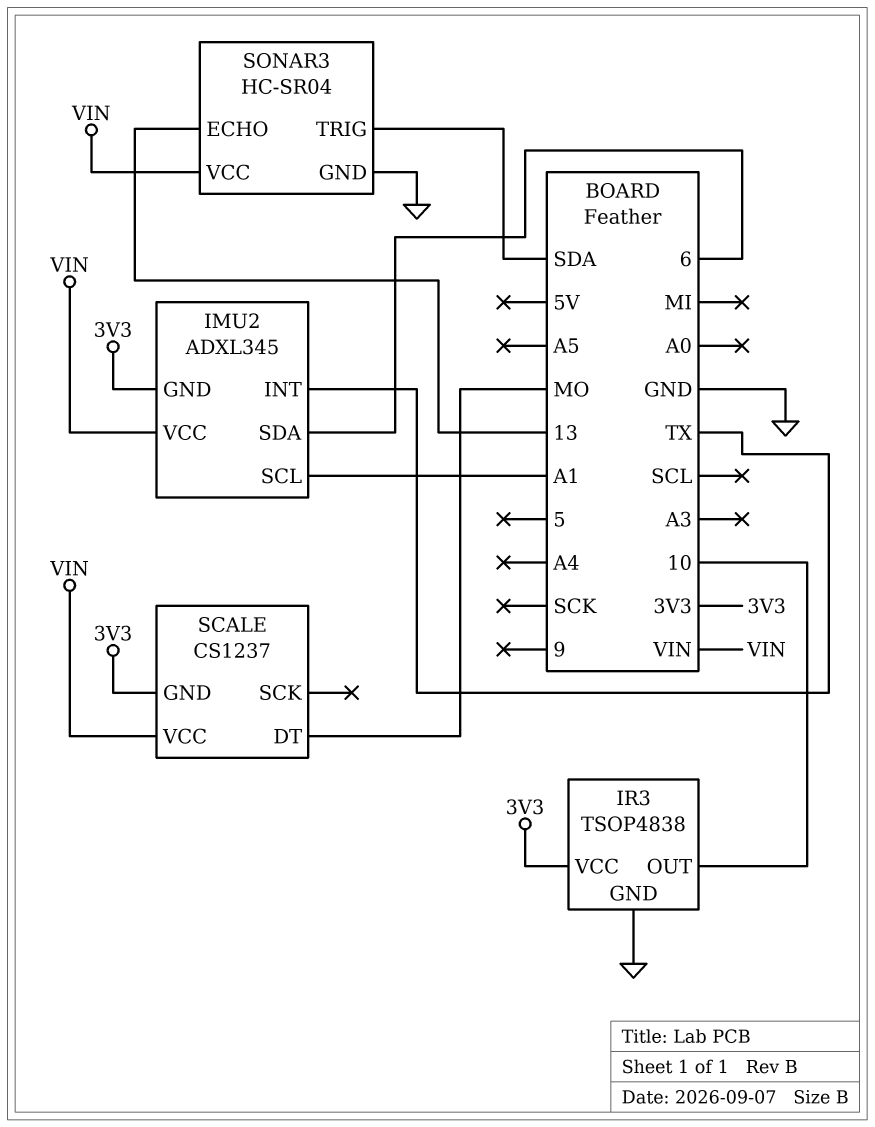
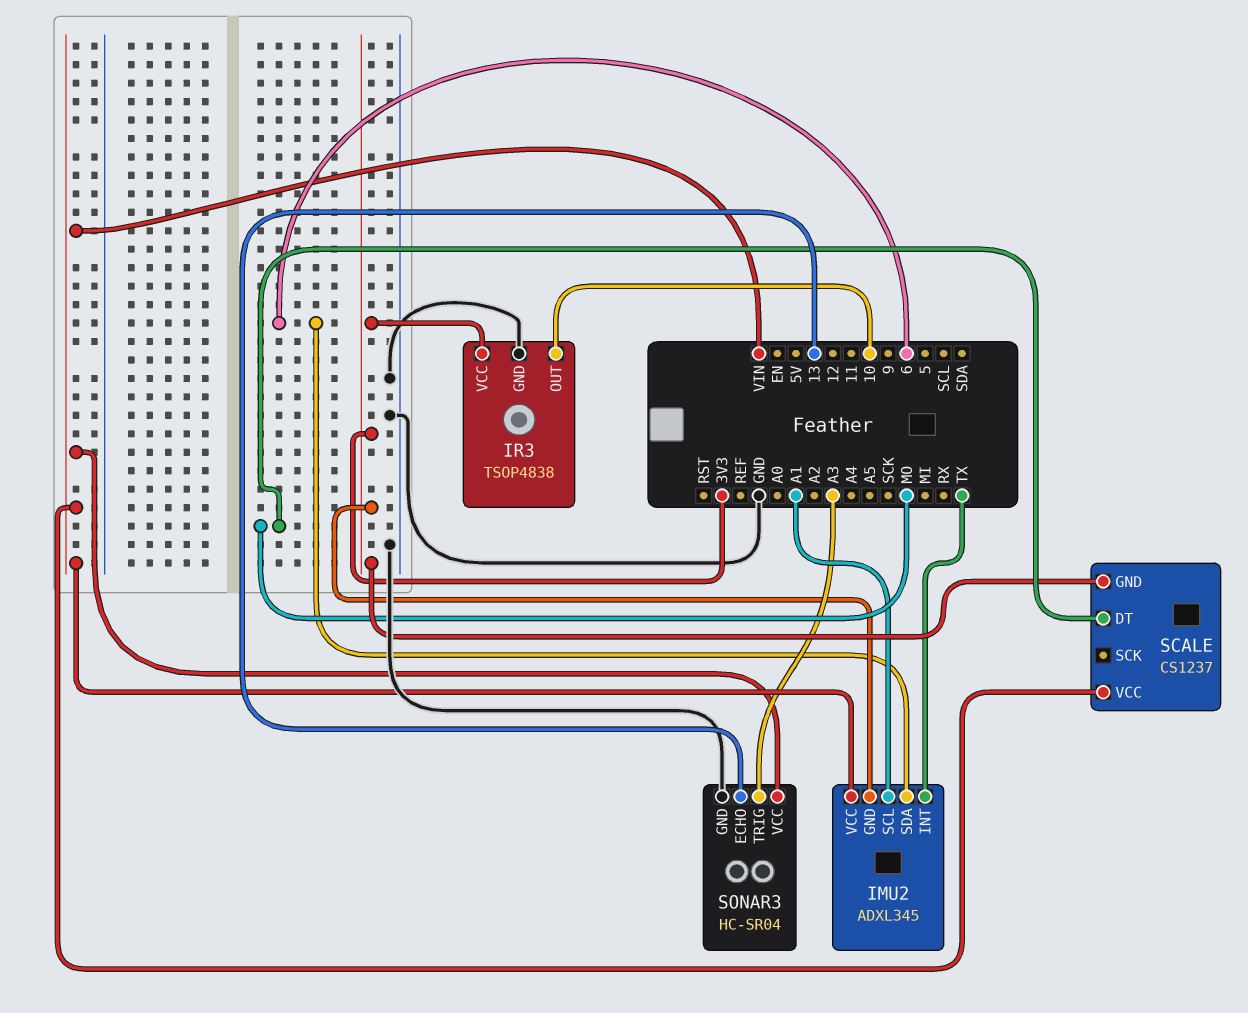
SONAR3 pin TRIG: SDA -> A3

